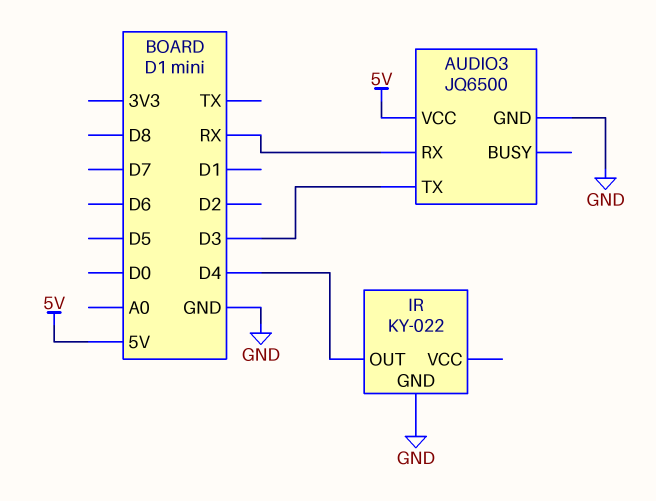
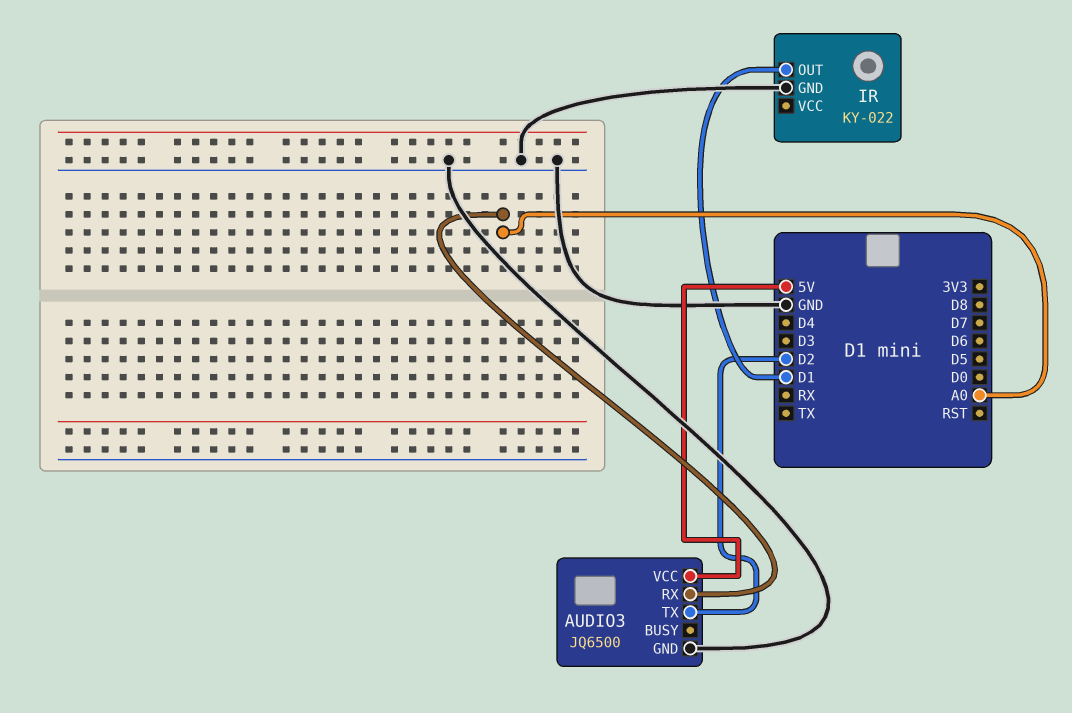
AUDIO3 pin RX: RX -> A0
AUDIO3 pin TX: D3 -> D2
IR pin OUT: D4 -> D1

